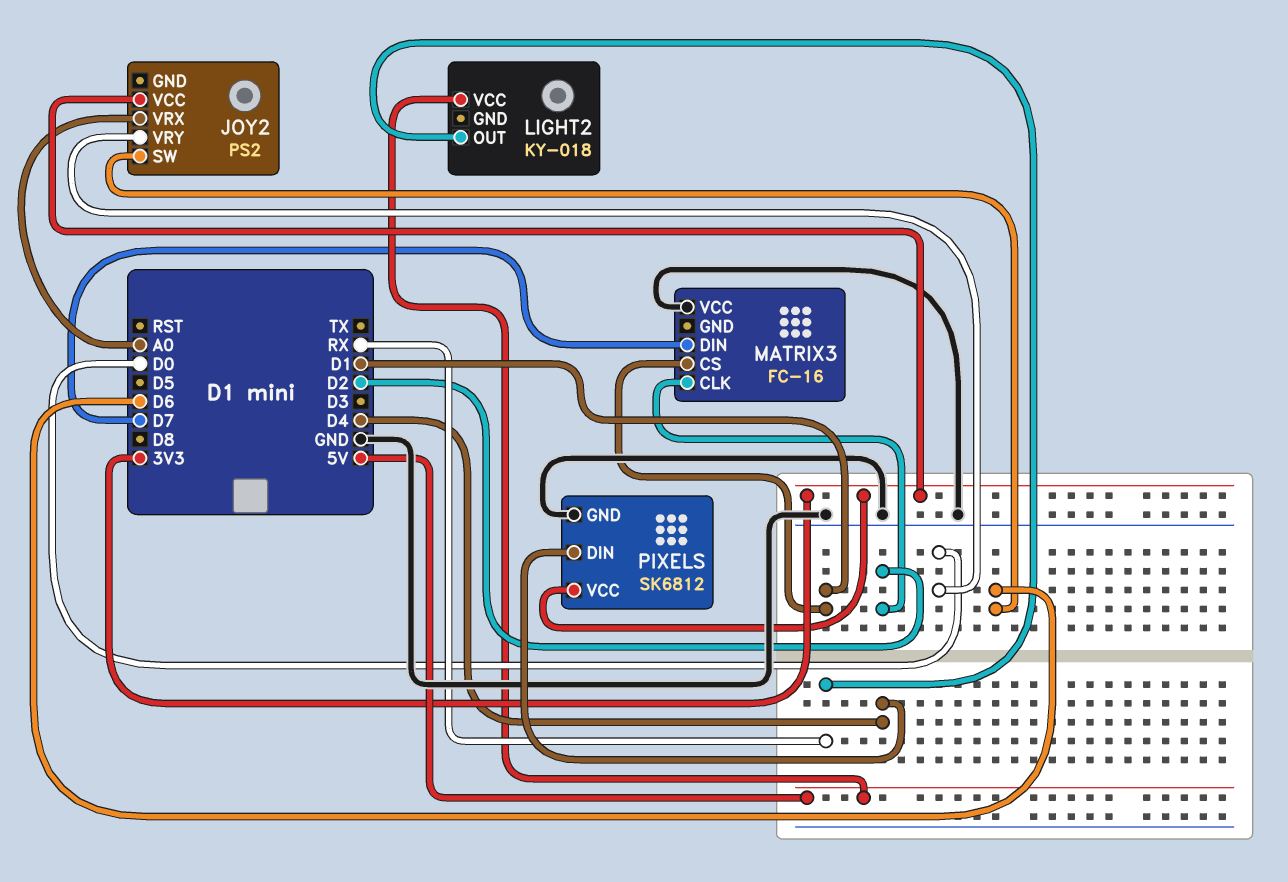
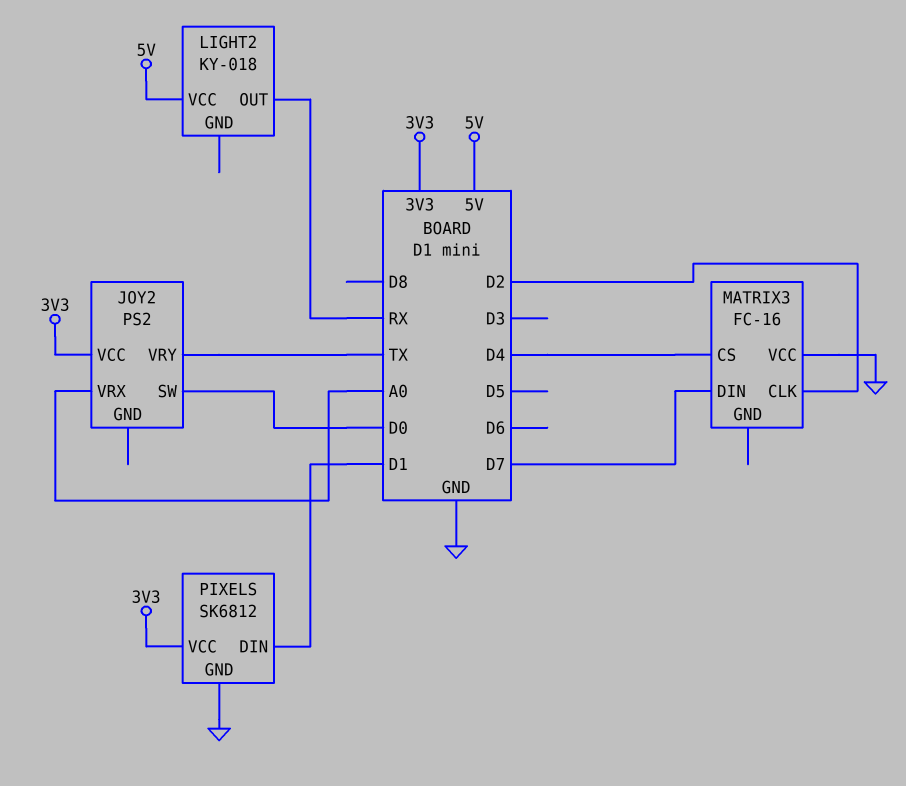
JOY2 pin SW: D6 -> D0
JOY2 pin VRY: D0 -> TX
MATRIX3 pin CS: D1 -> D4
PIXELS pin DIN: D4 -> D1

